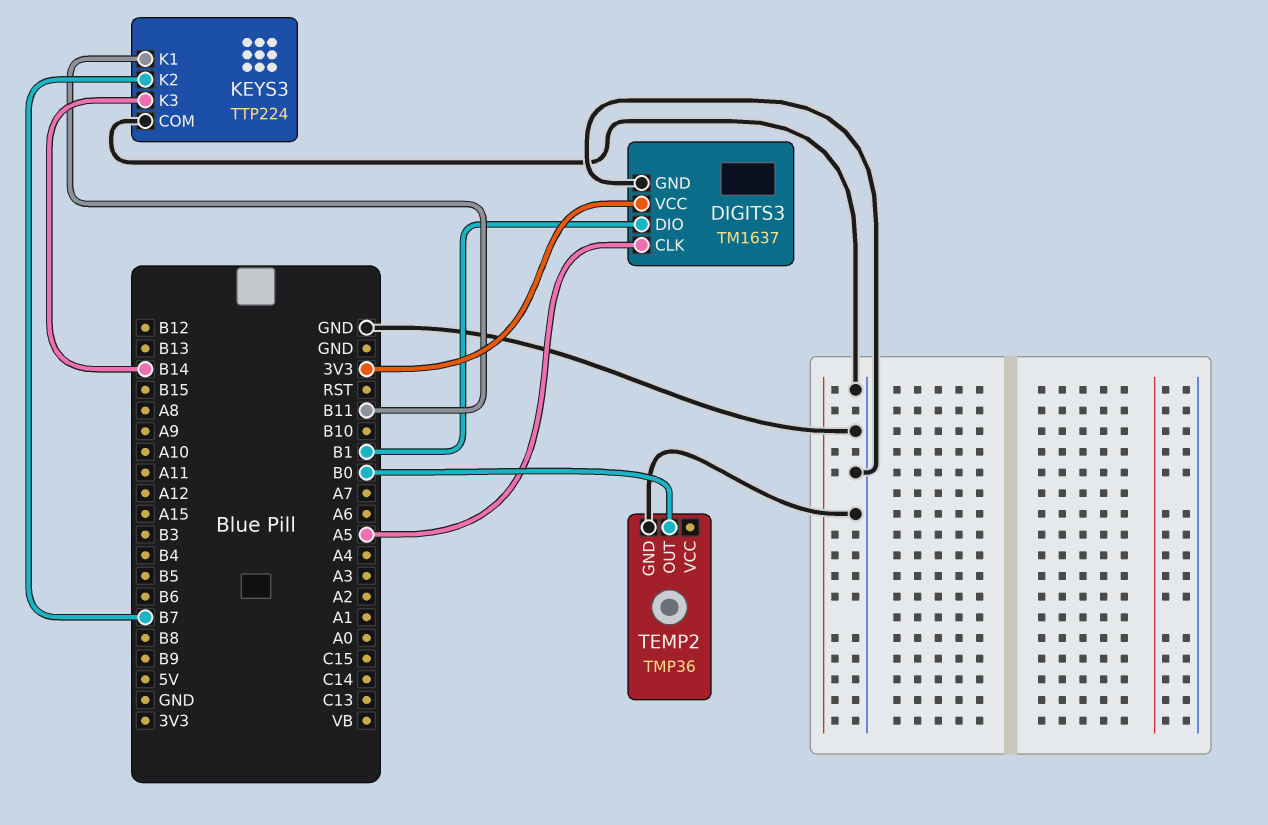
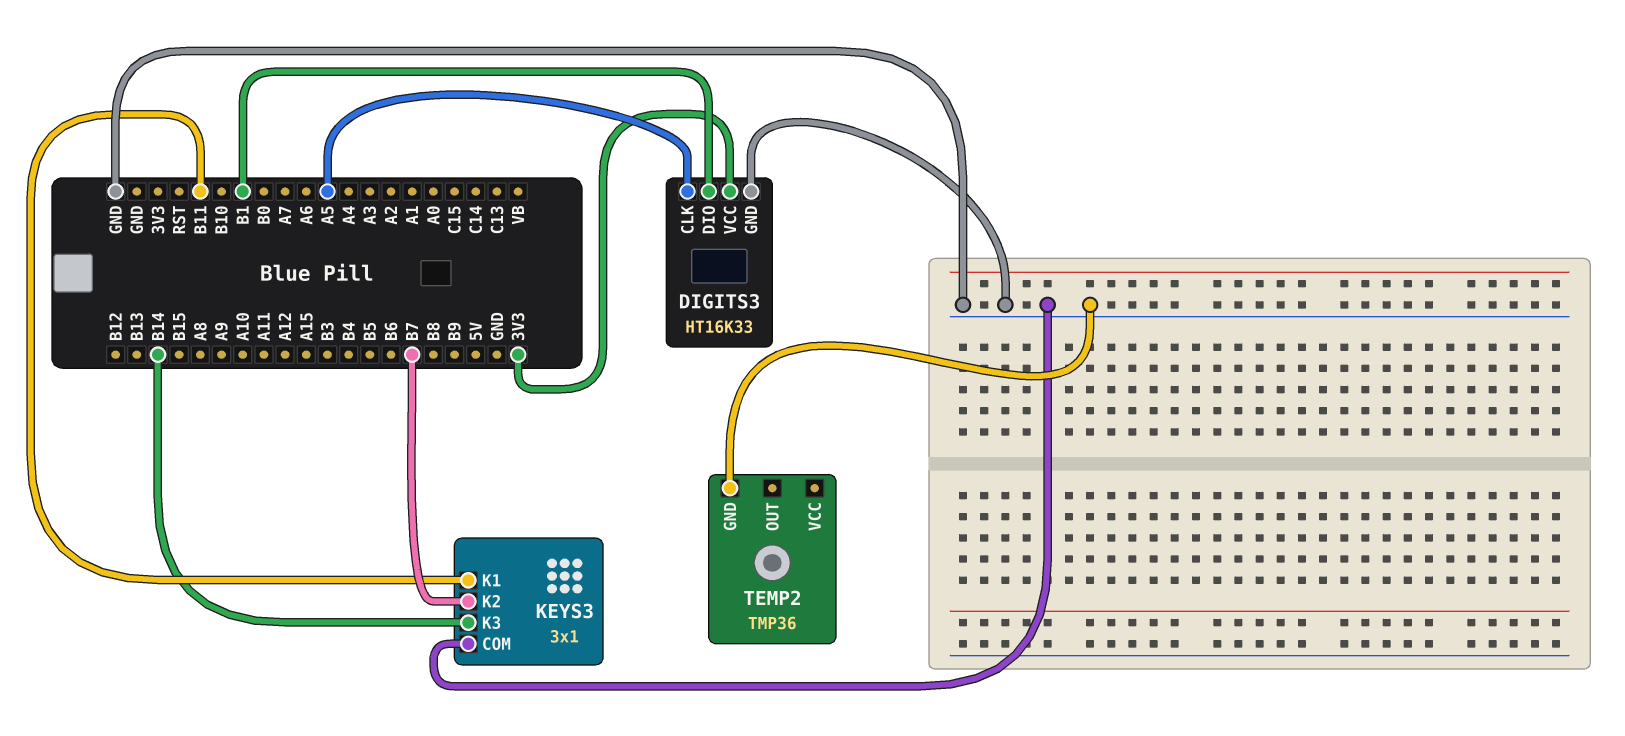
DIGITS3: TM1637 -> HT16K33
KEYS3: TTP224 -> 3x1
TEMP2 pin OUT: B0 -> none

